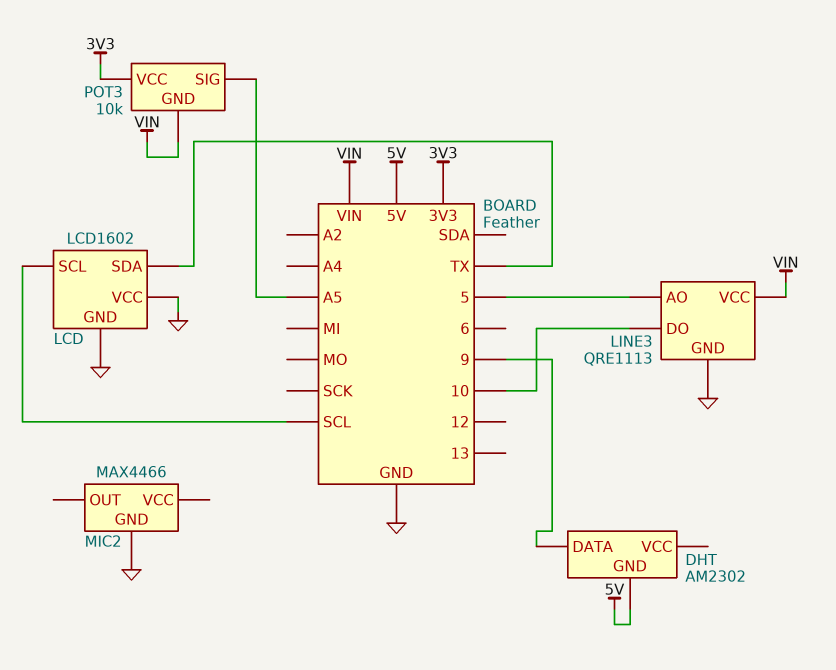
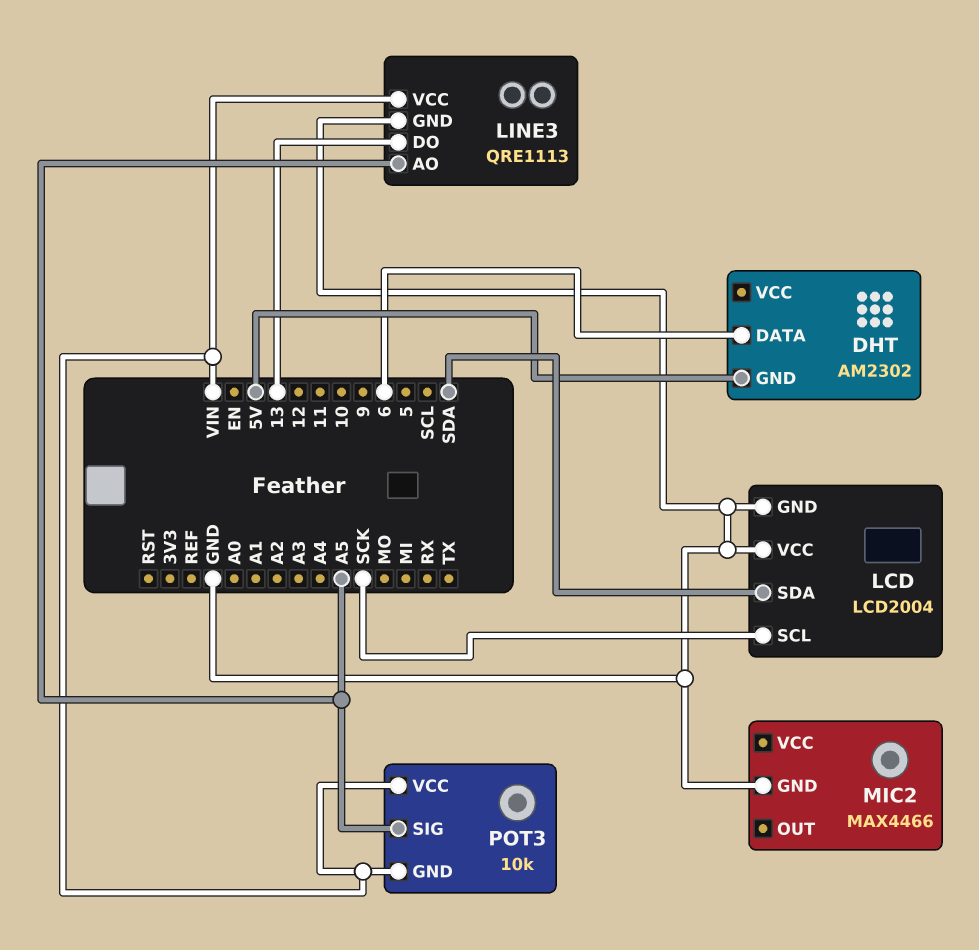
DHT pin DATA: 9 -> 6
LCD: LCD1602 -> LCD2004
LCD pin SCL: SCL -> SCK
LCD pin SDA: TX -> SDA
LINE3 pin AO: 5 -> A5
LINE3 pin DO: 10 -> 13
POT3 pin VCC: 3V3 -> VIN

